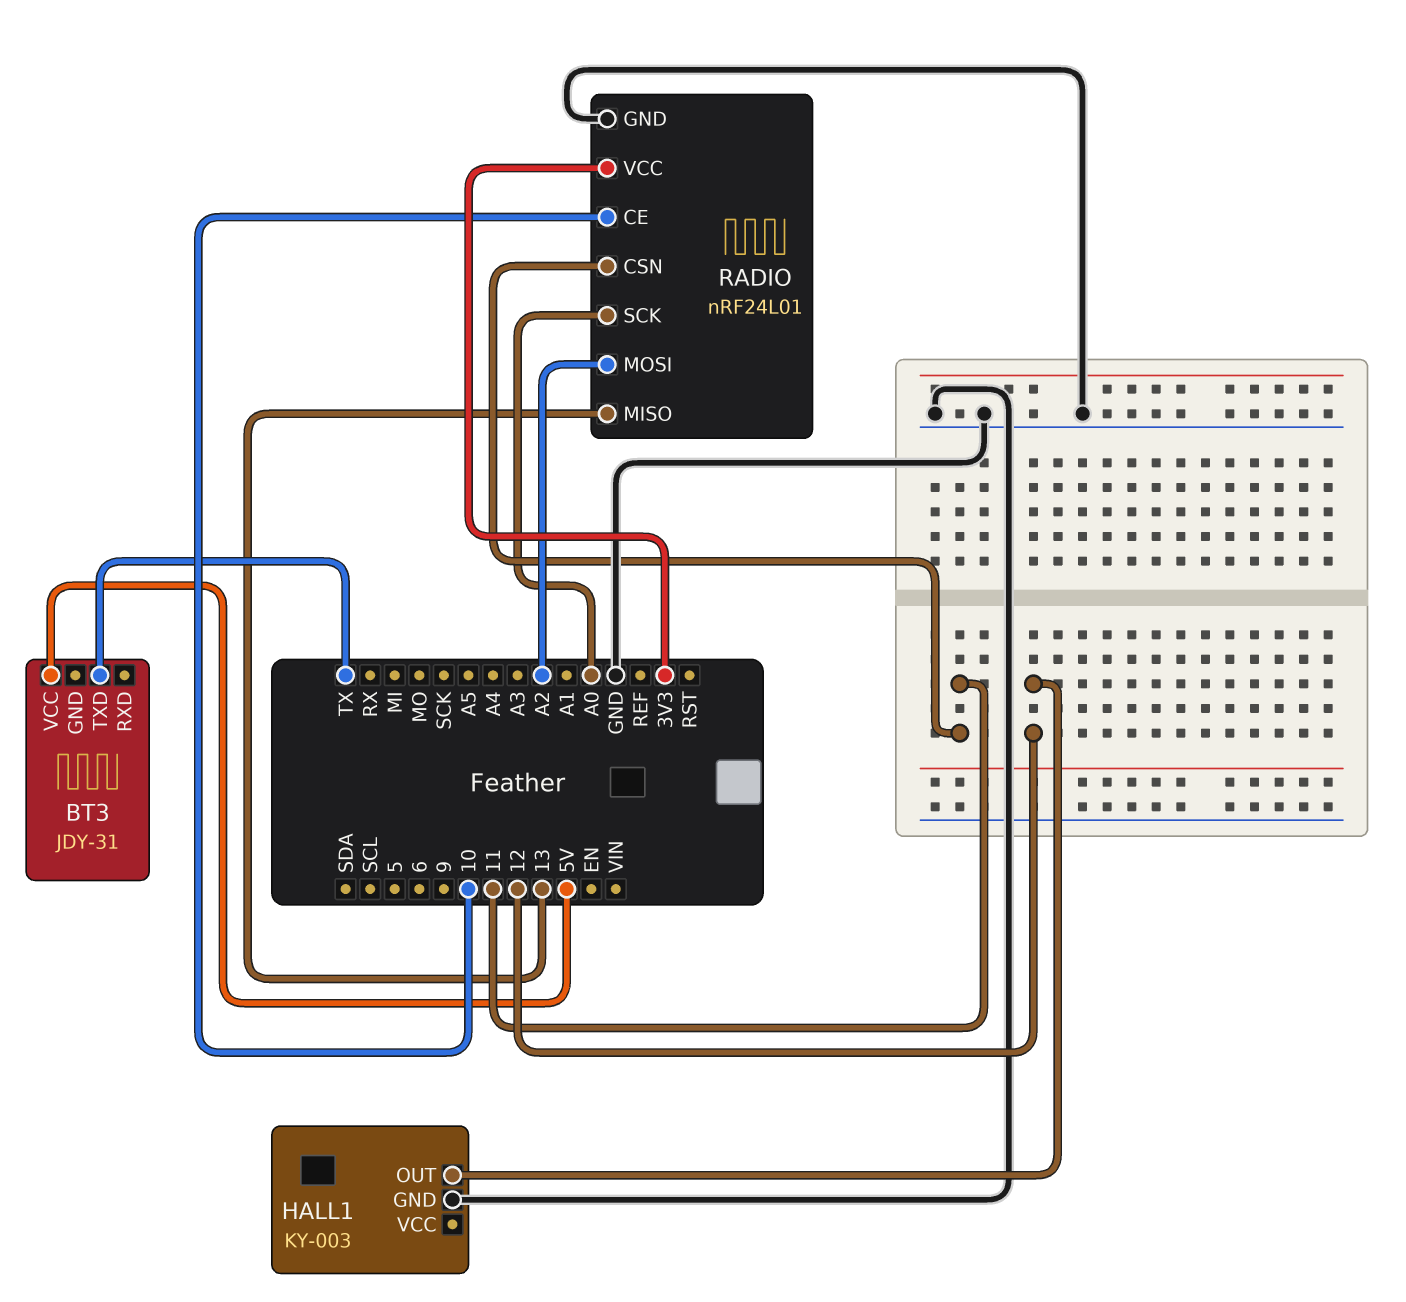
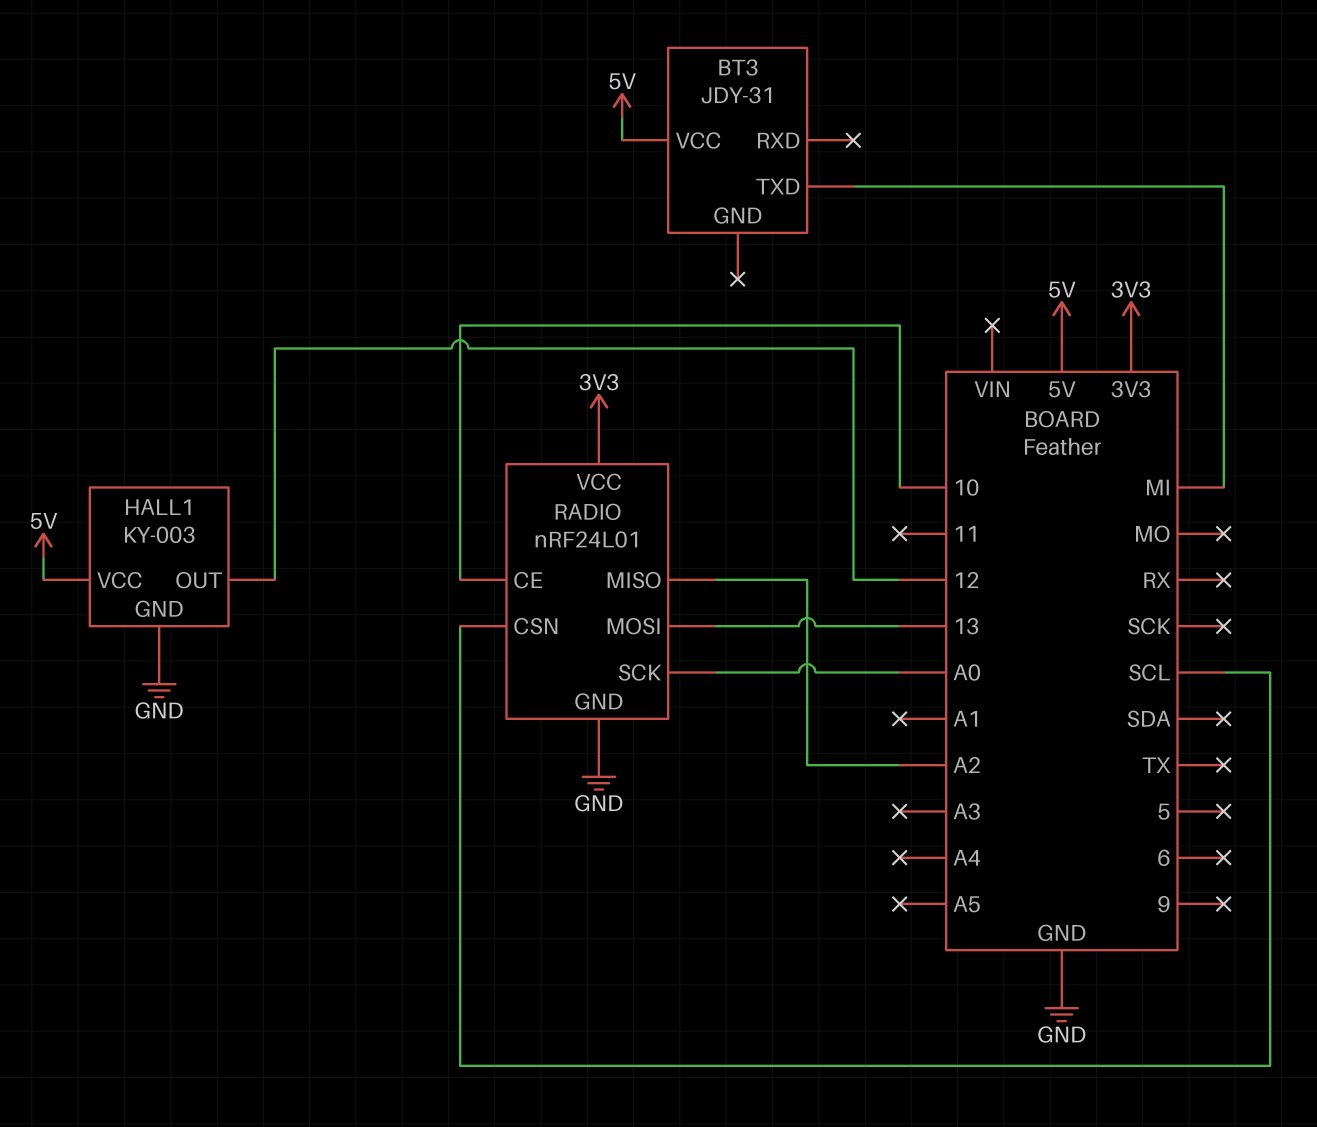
BT3 pin TXD: TX -> MI
HALL1 pin VCC: none -> 5V
RADIO pin CSN: 11 -> SCL
RADIO pin MISO: 13 -> A2
RADIO pin MOSI: A2 -> 13

